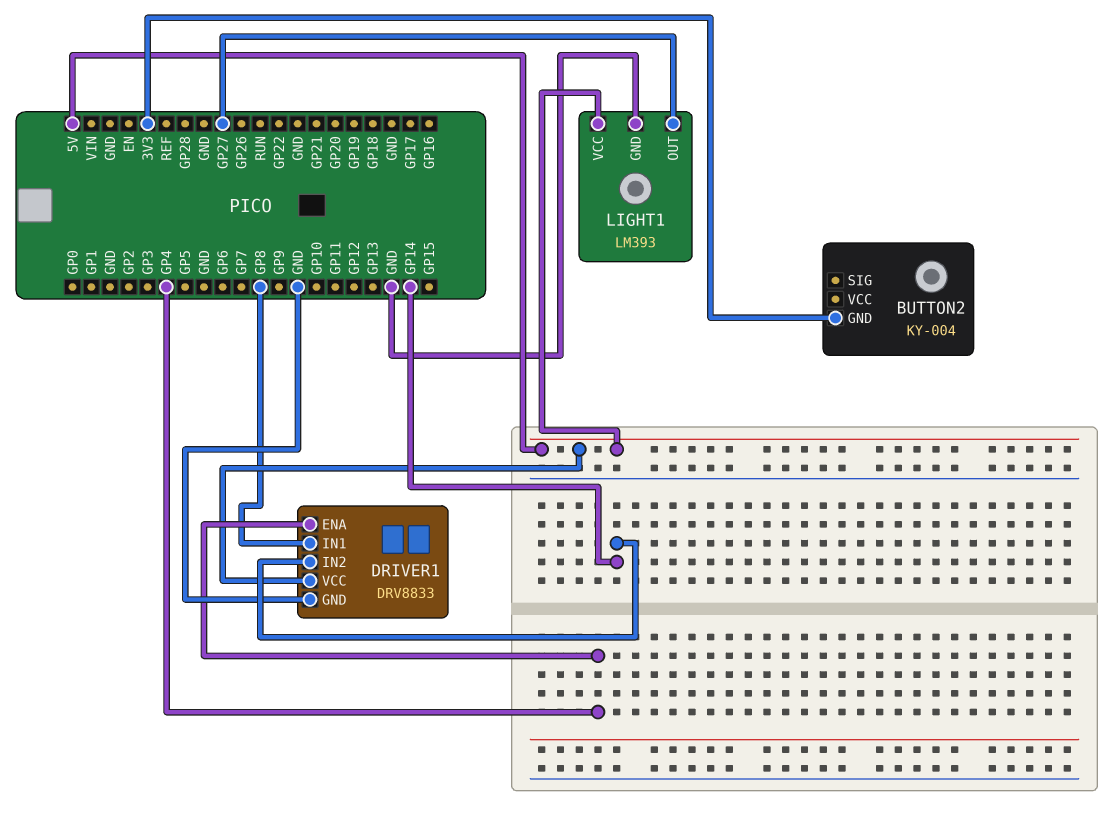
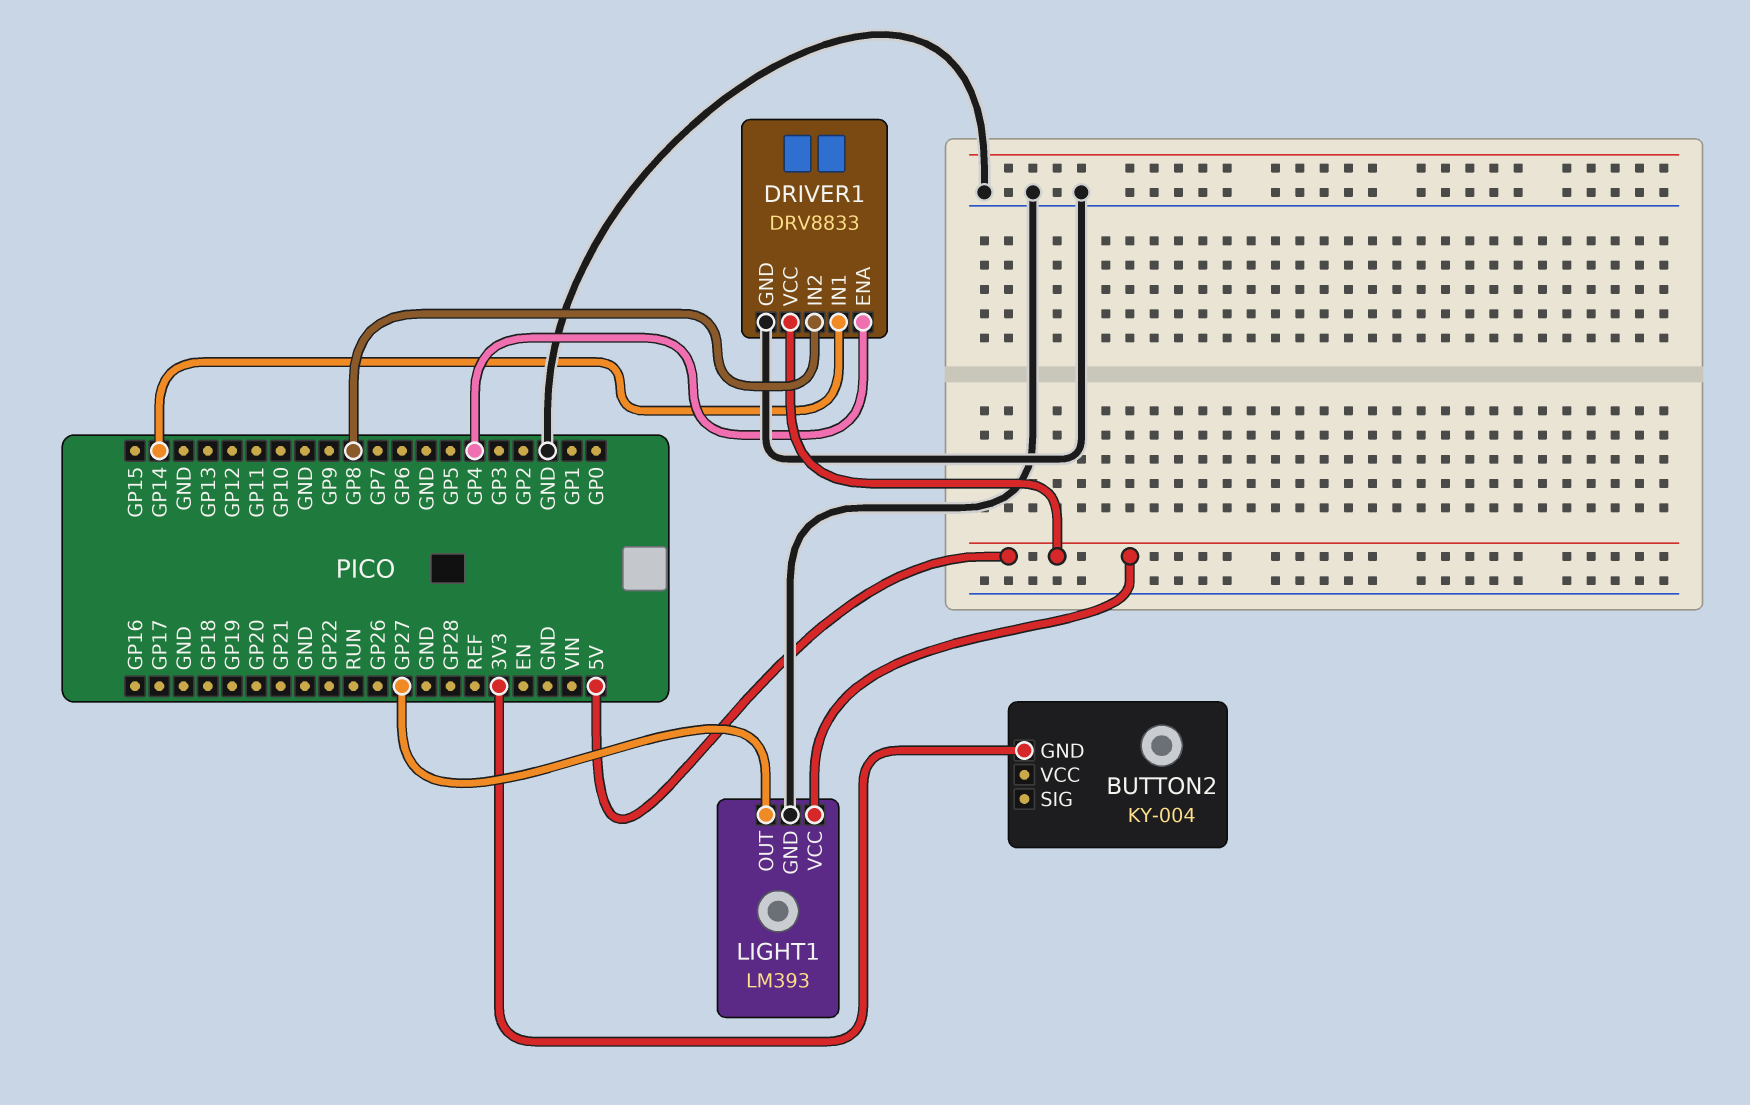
DRIVER1 pin IN1: GP8 -> GP14
DRIVER1 pin IN2: GP14 -> GP8

